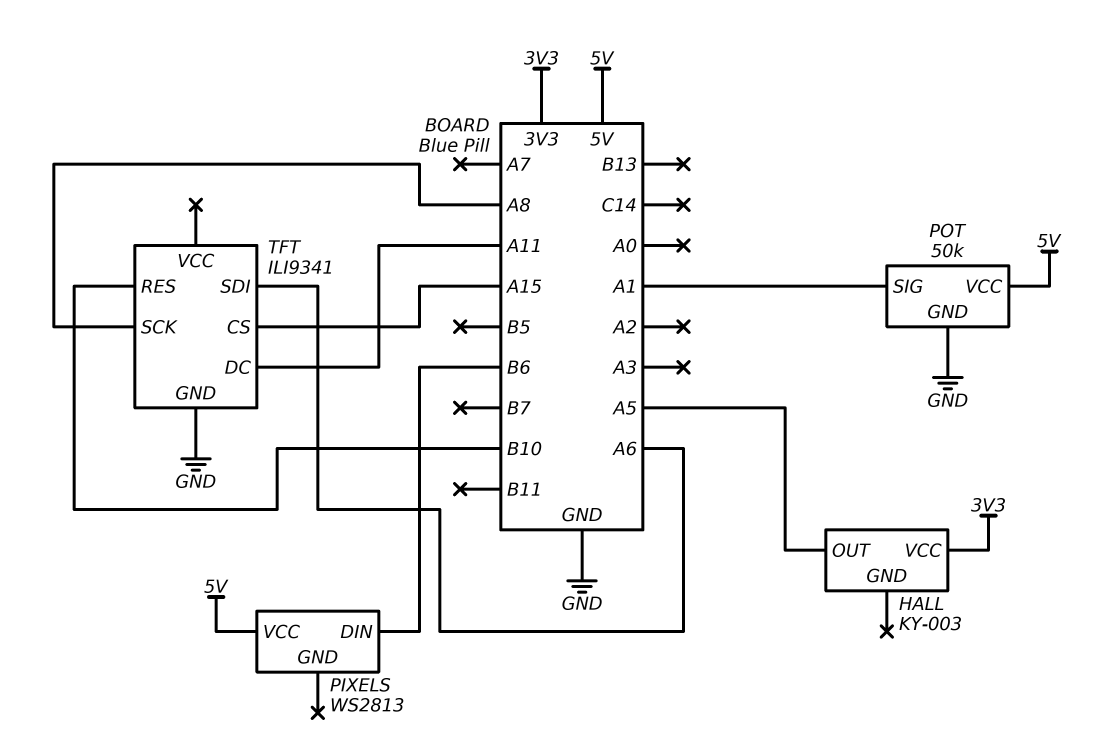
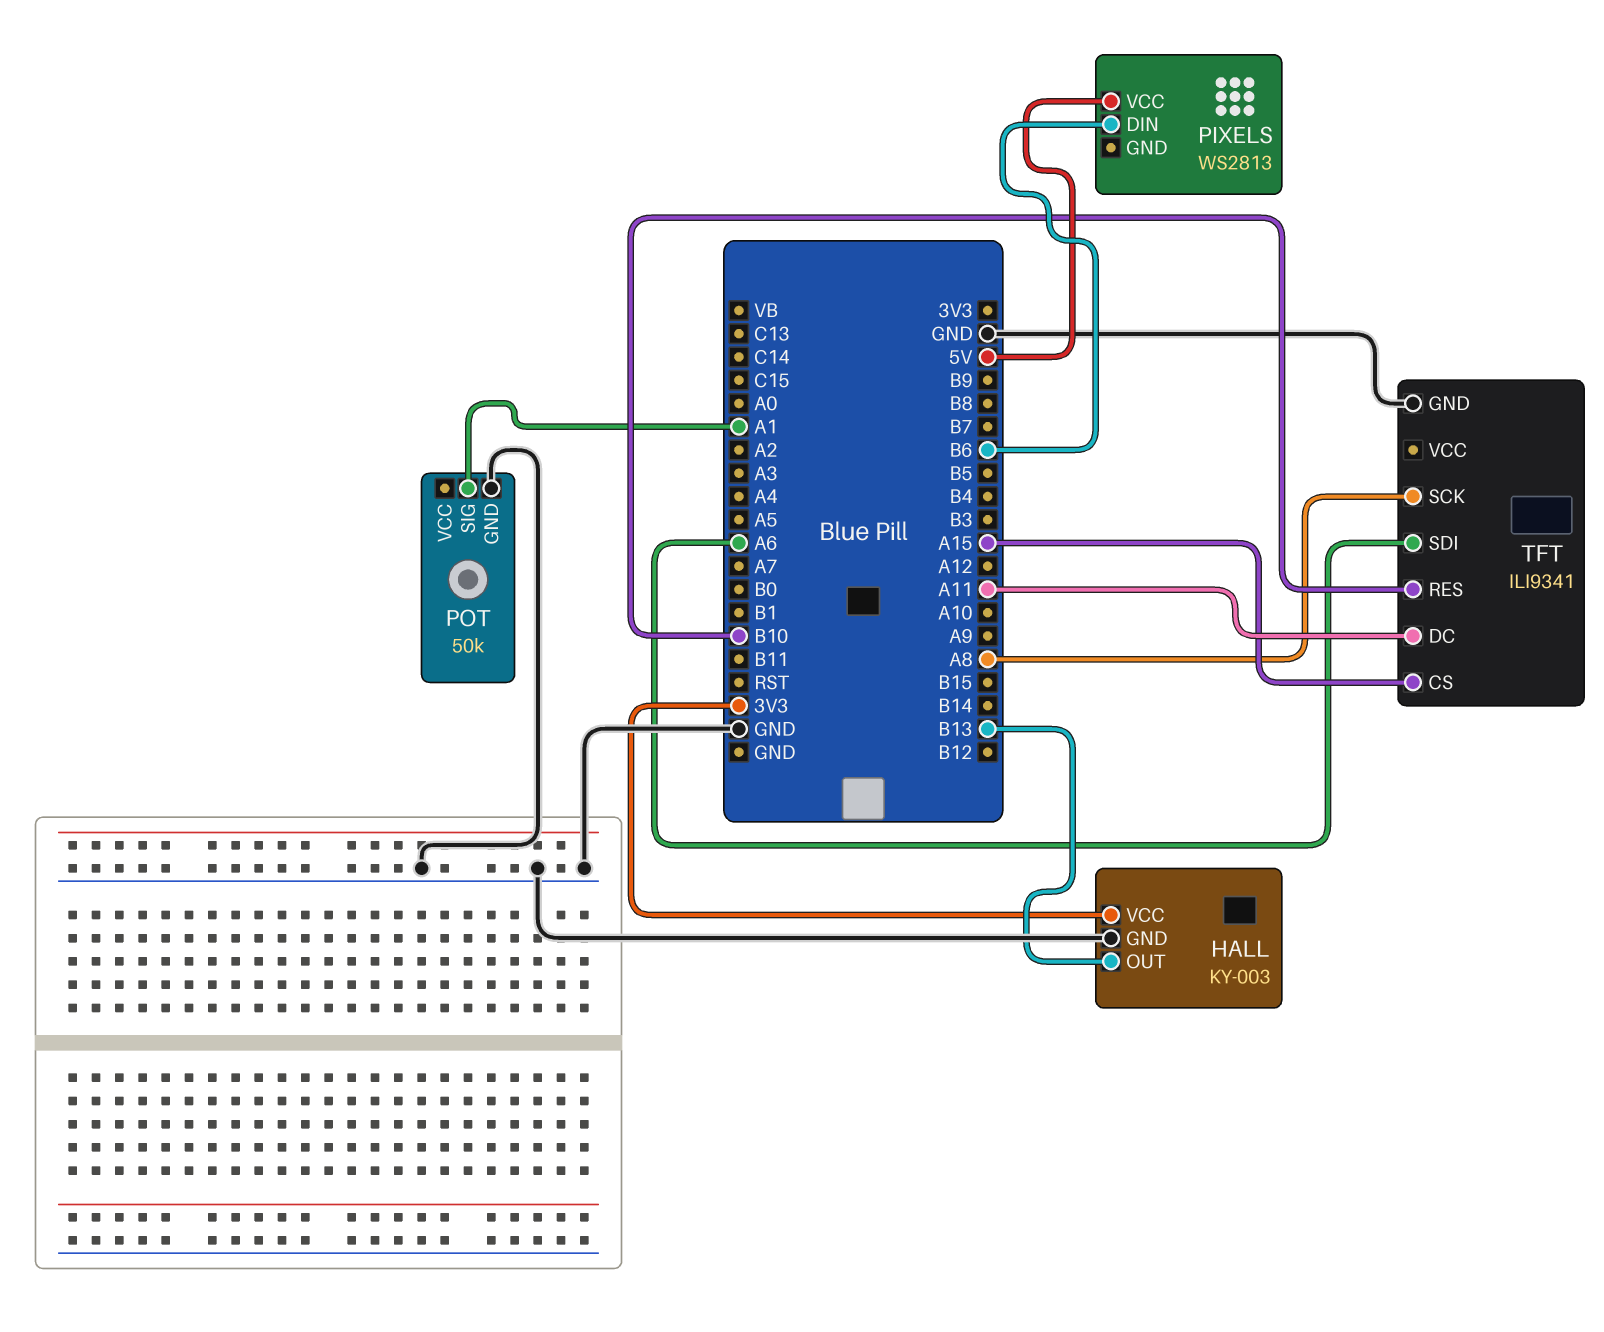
HALL pin GND: none -> GND
HALL pin OUT: A5 -> B13
POT pin VCC: 5V -> none

